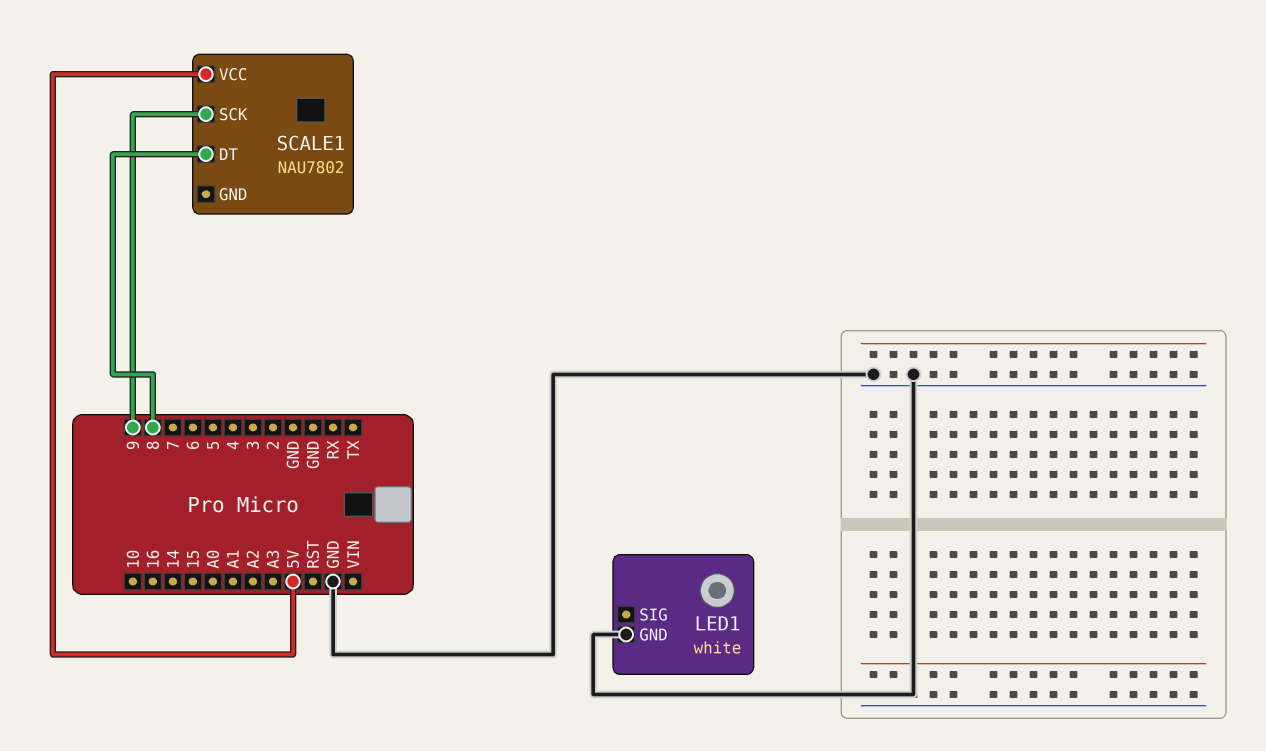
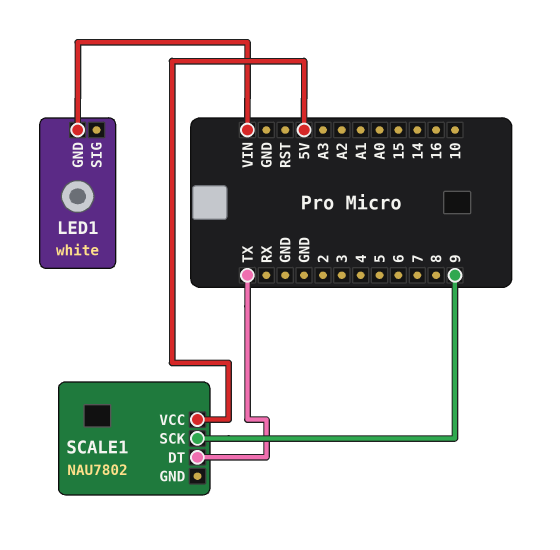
LED1 pin GND: GND -> VIN
SCALE1 pin DT: 8 -> TX

